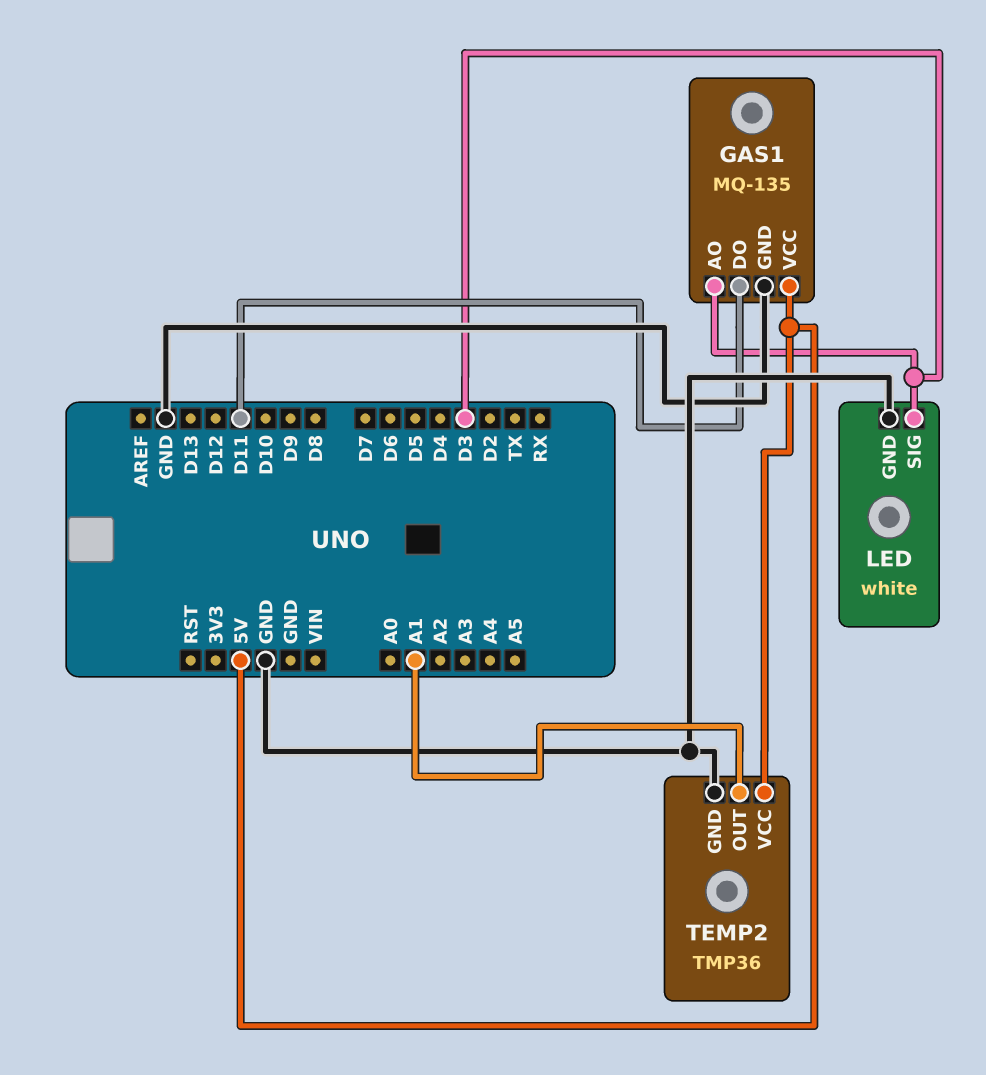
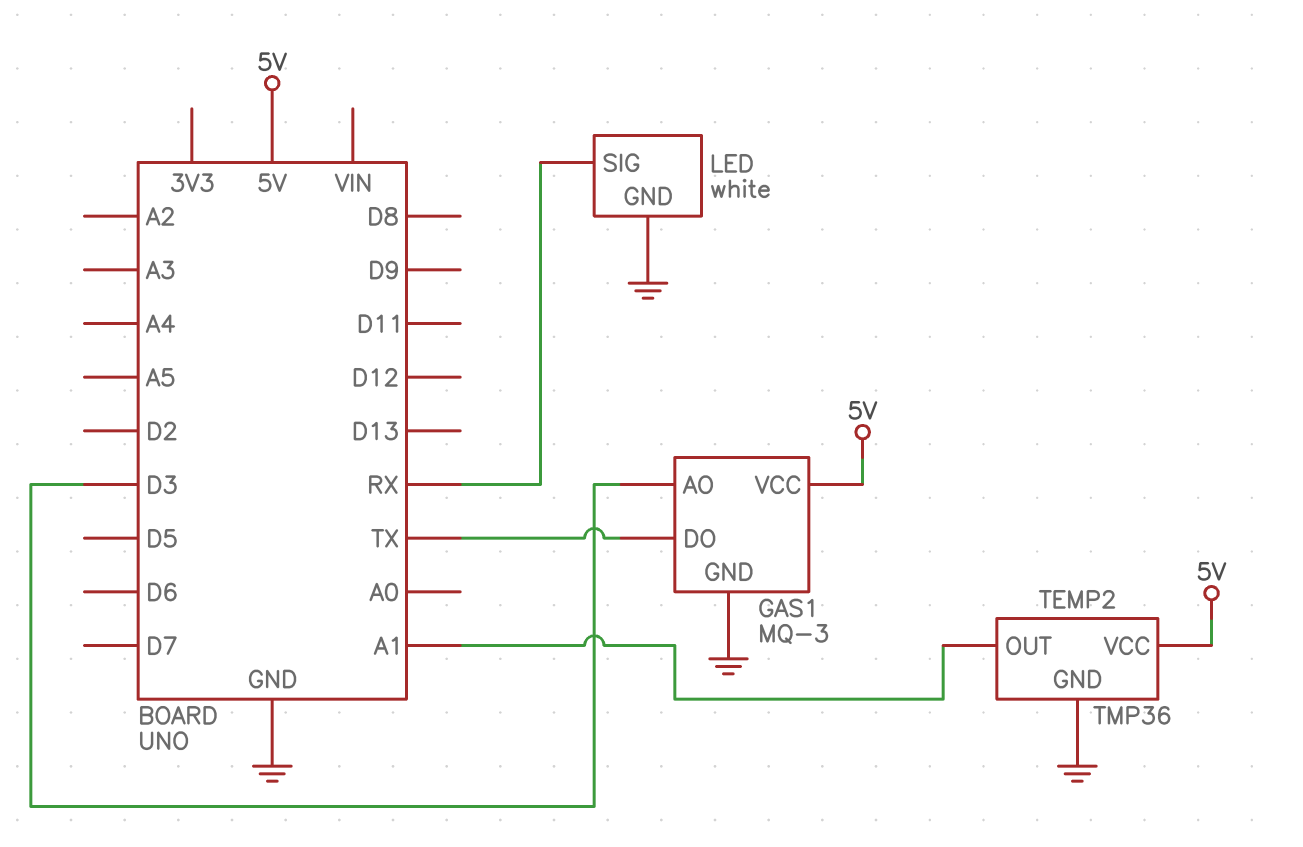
GAS1: MQ-135 -> MQ-3
GAS1 pin DO: D11 -> TX
LED pin SIG: D3 -> RX

